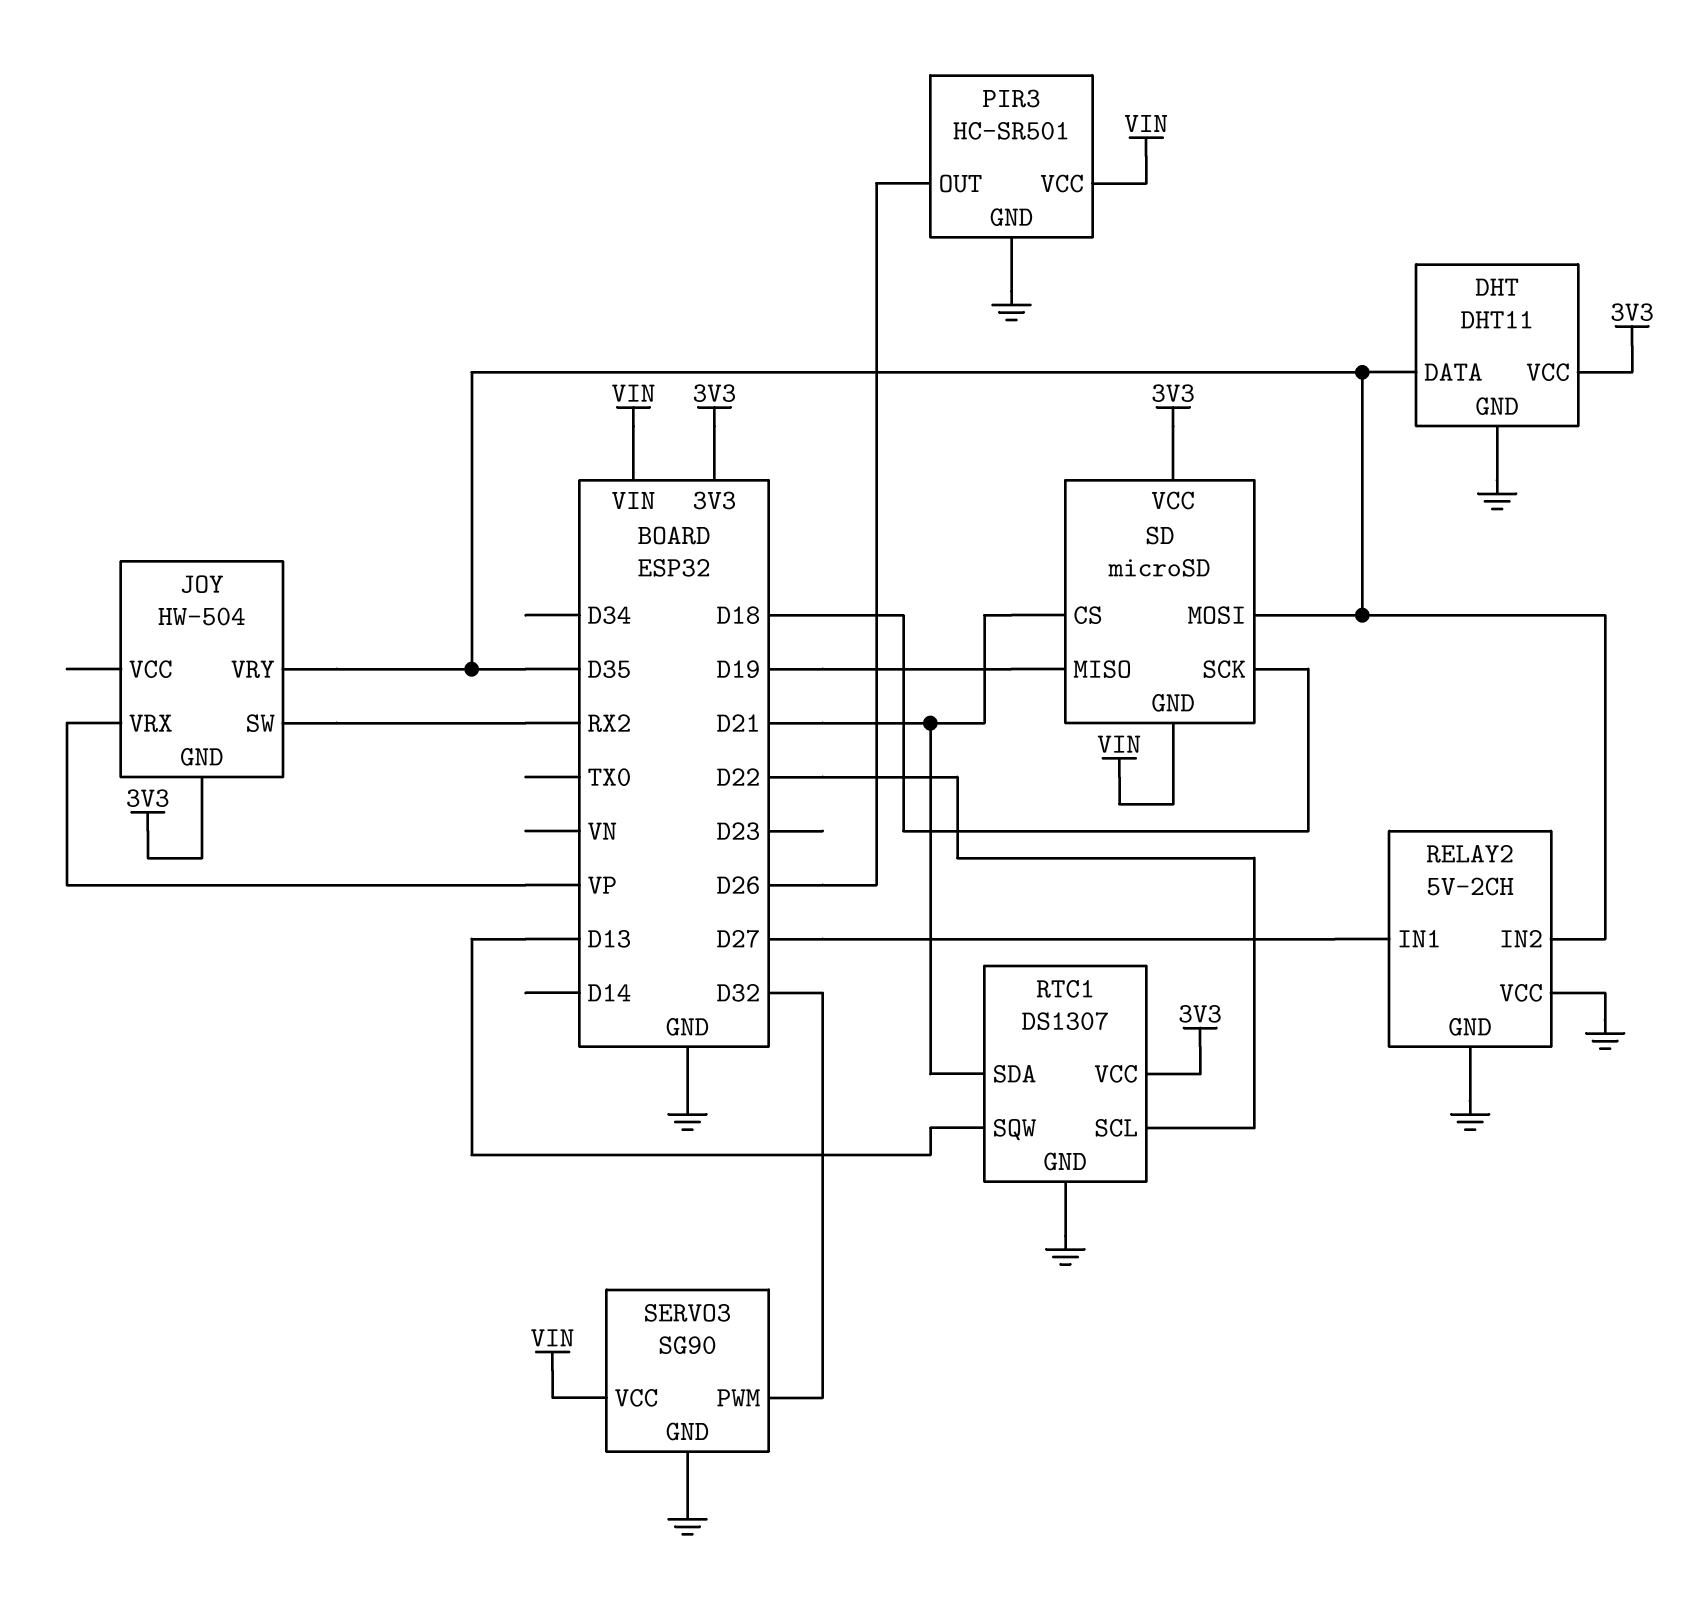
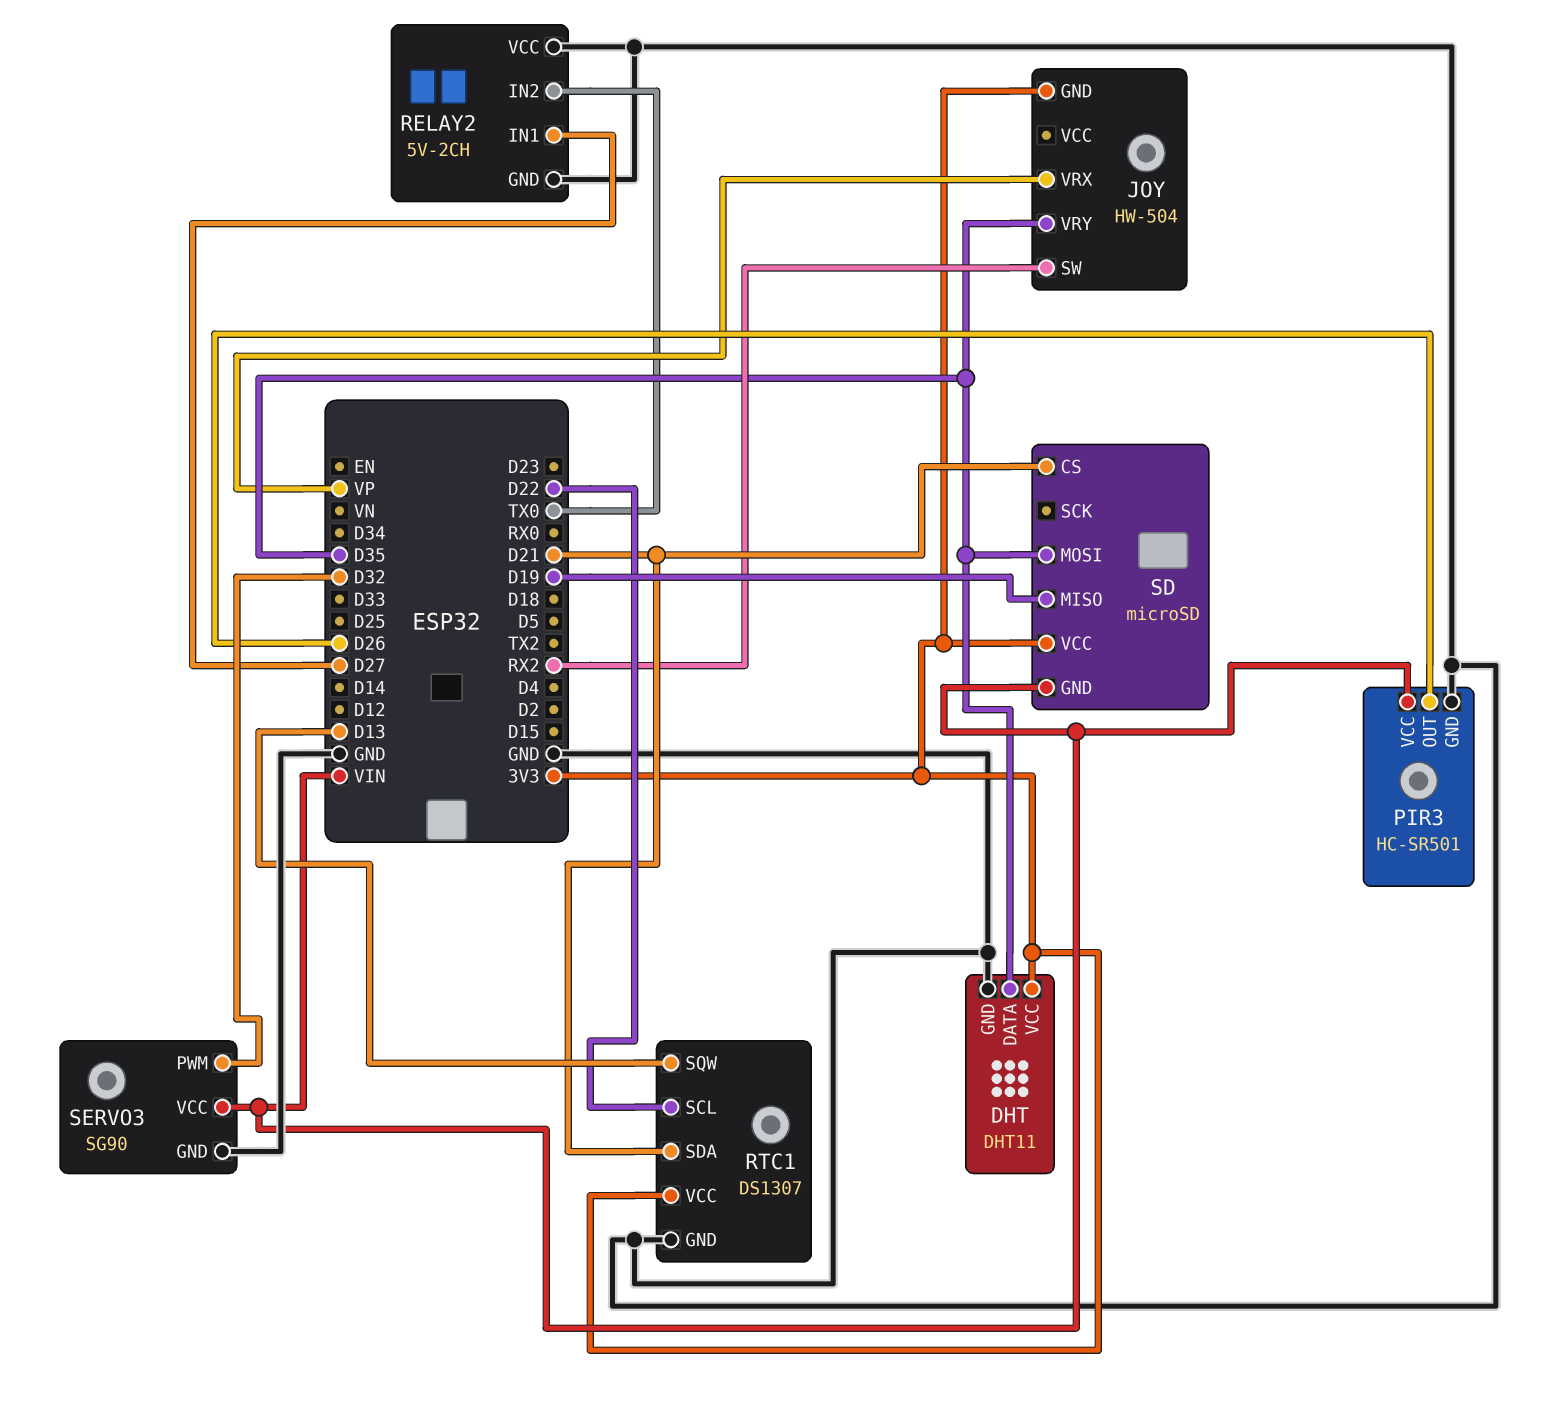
RELAY2 pin IN2: D35 -> TX0
SD pin SCK: D18 -> none

